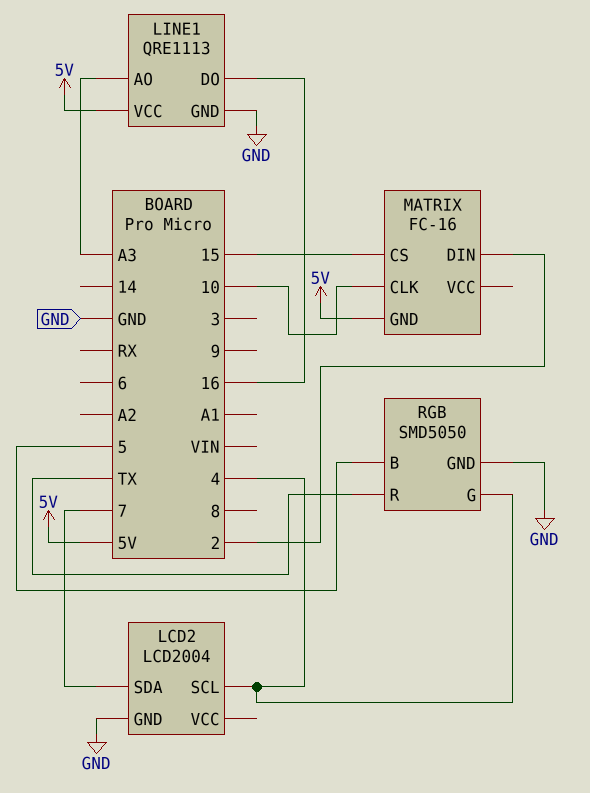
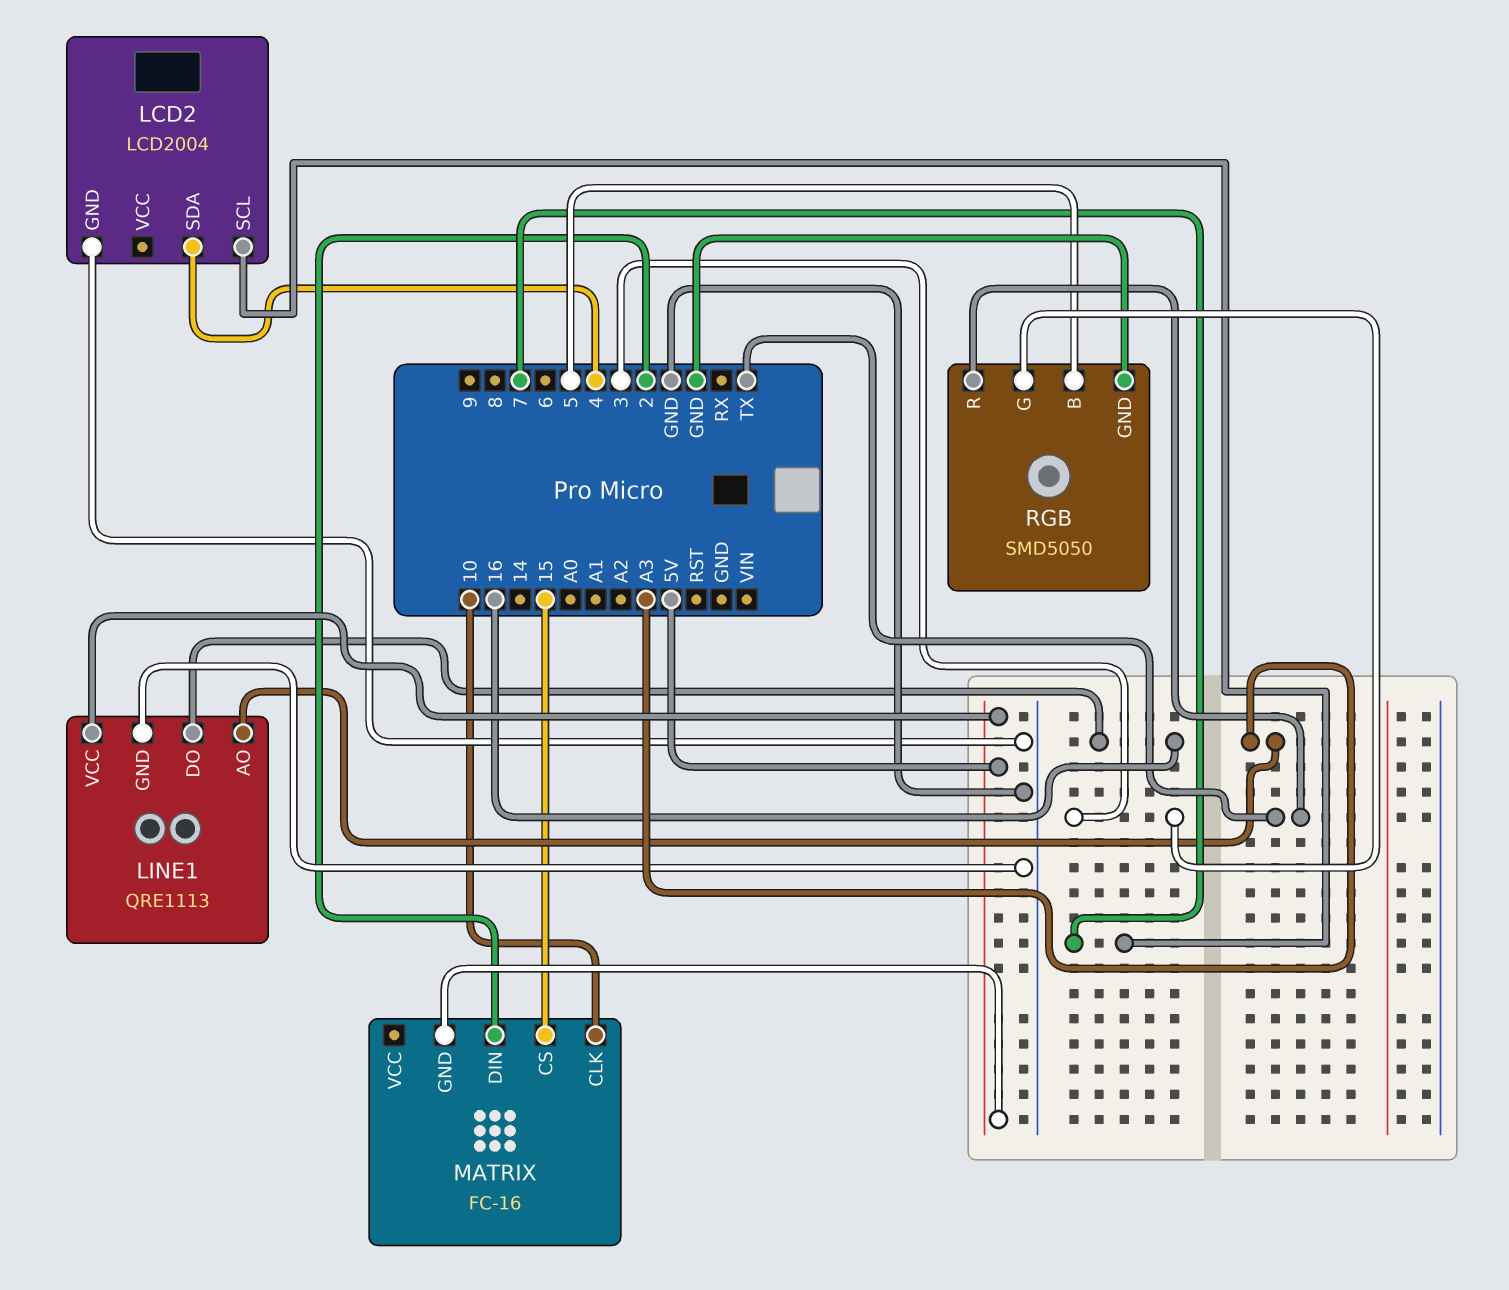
LCD2 pin SCL: 4 -> 7
LCD2 pin SDA: 7 -> 4
RGB pin G: 4 -> 3

